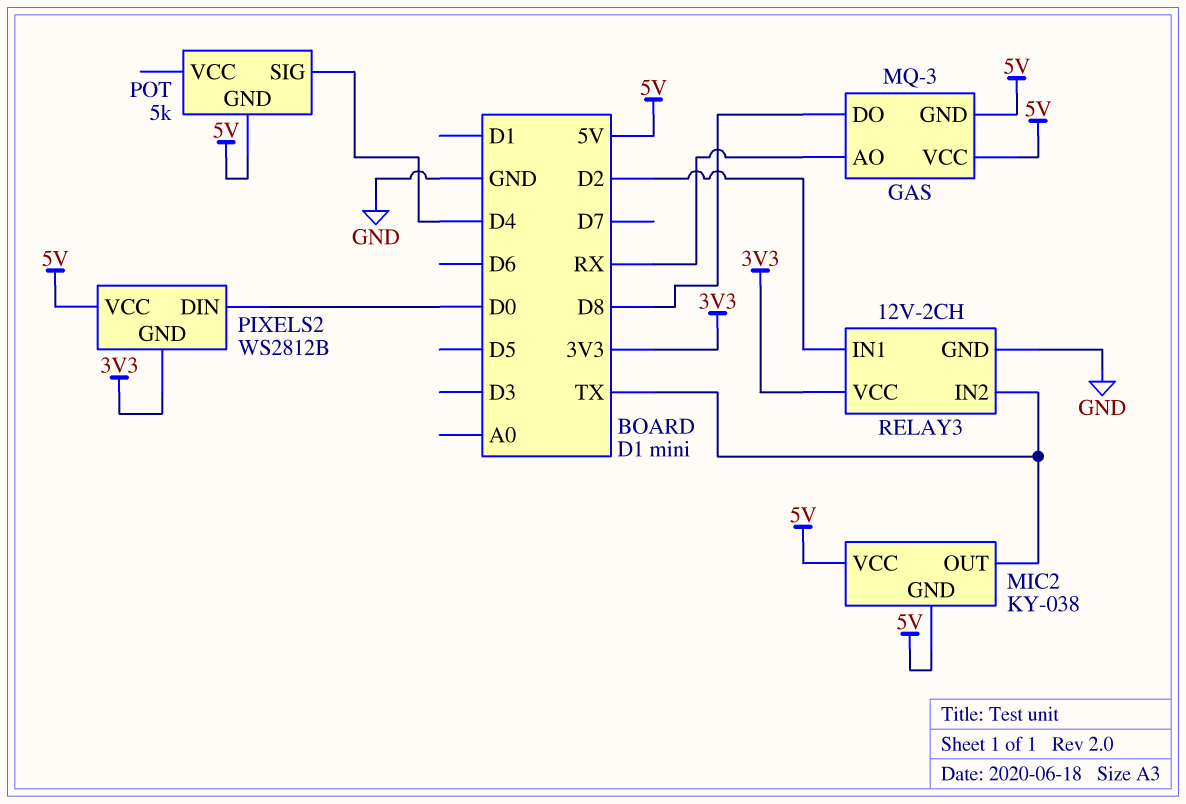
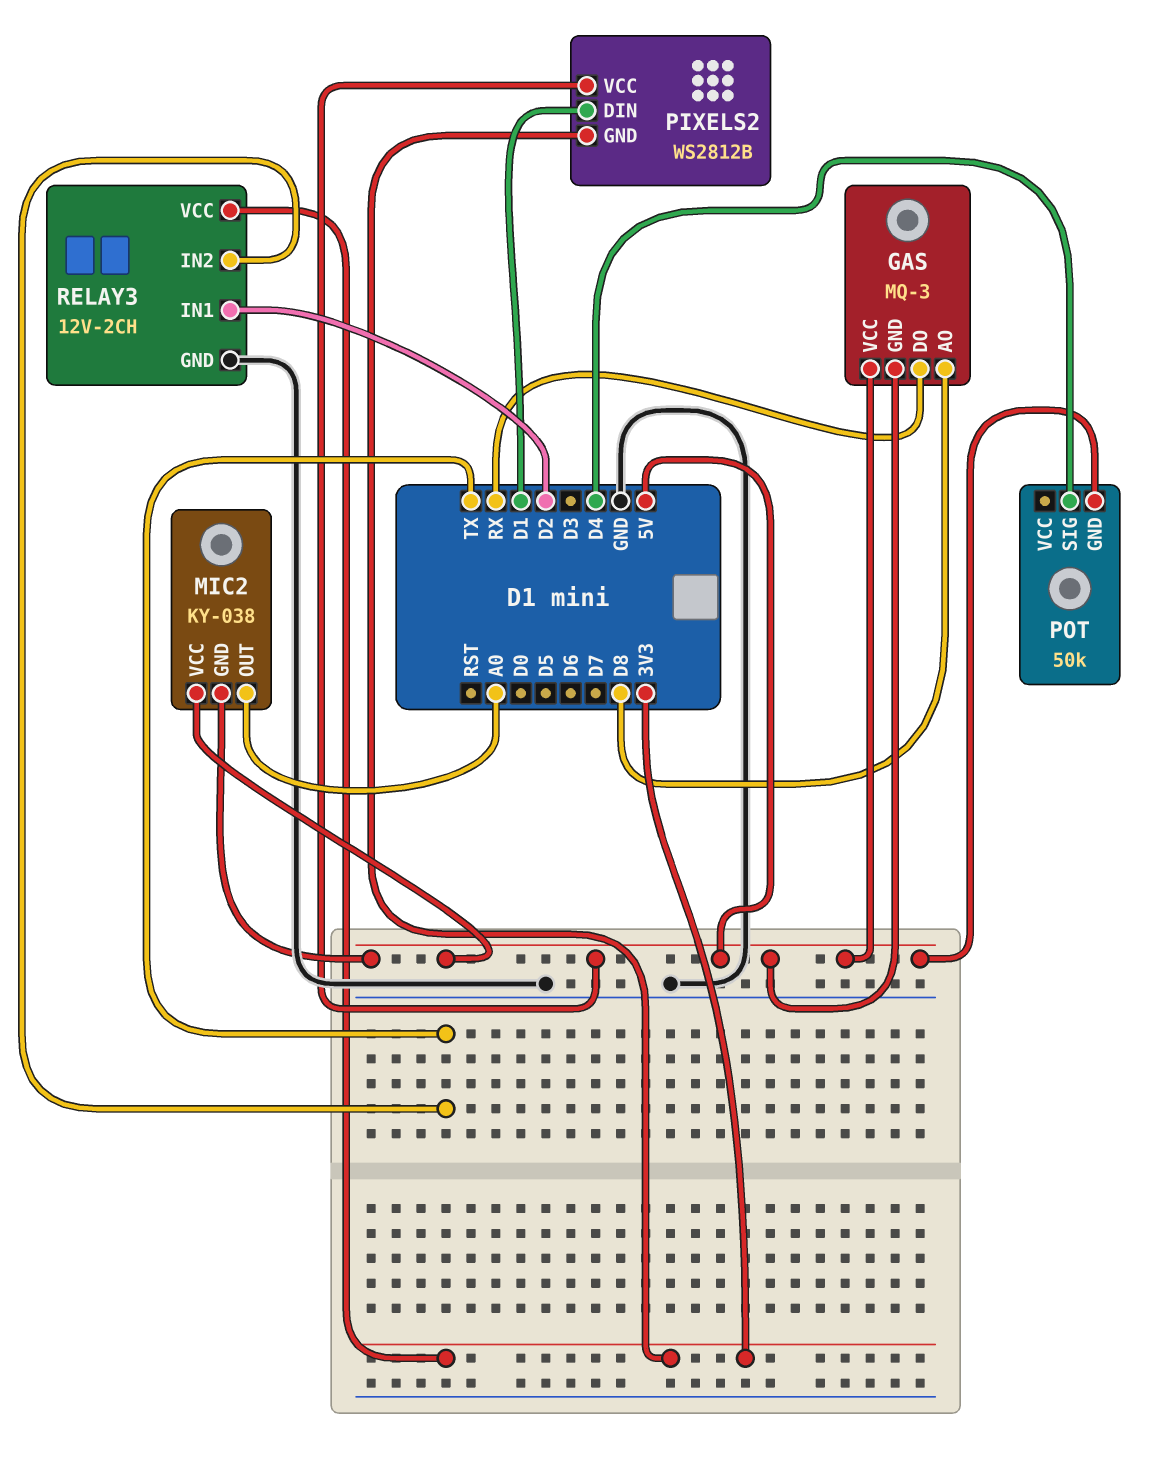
GAS pin AO: RX -> D8
GAS pin DO: D8 -> RX
MIC2 pin OUT: TX -> A0
PIXELS2 pin DIN: D0 -> D1
POT: 5k -> 50k

